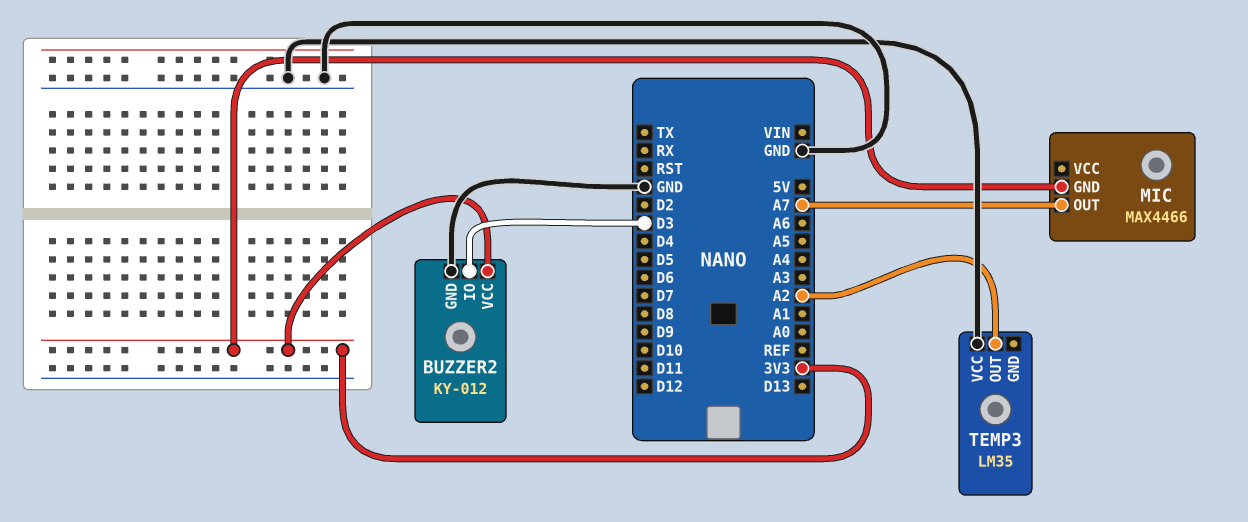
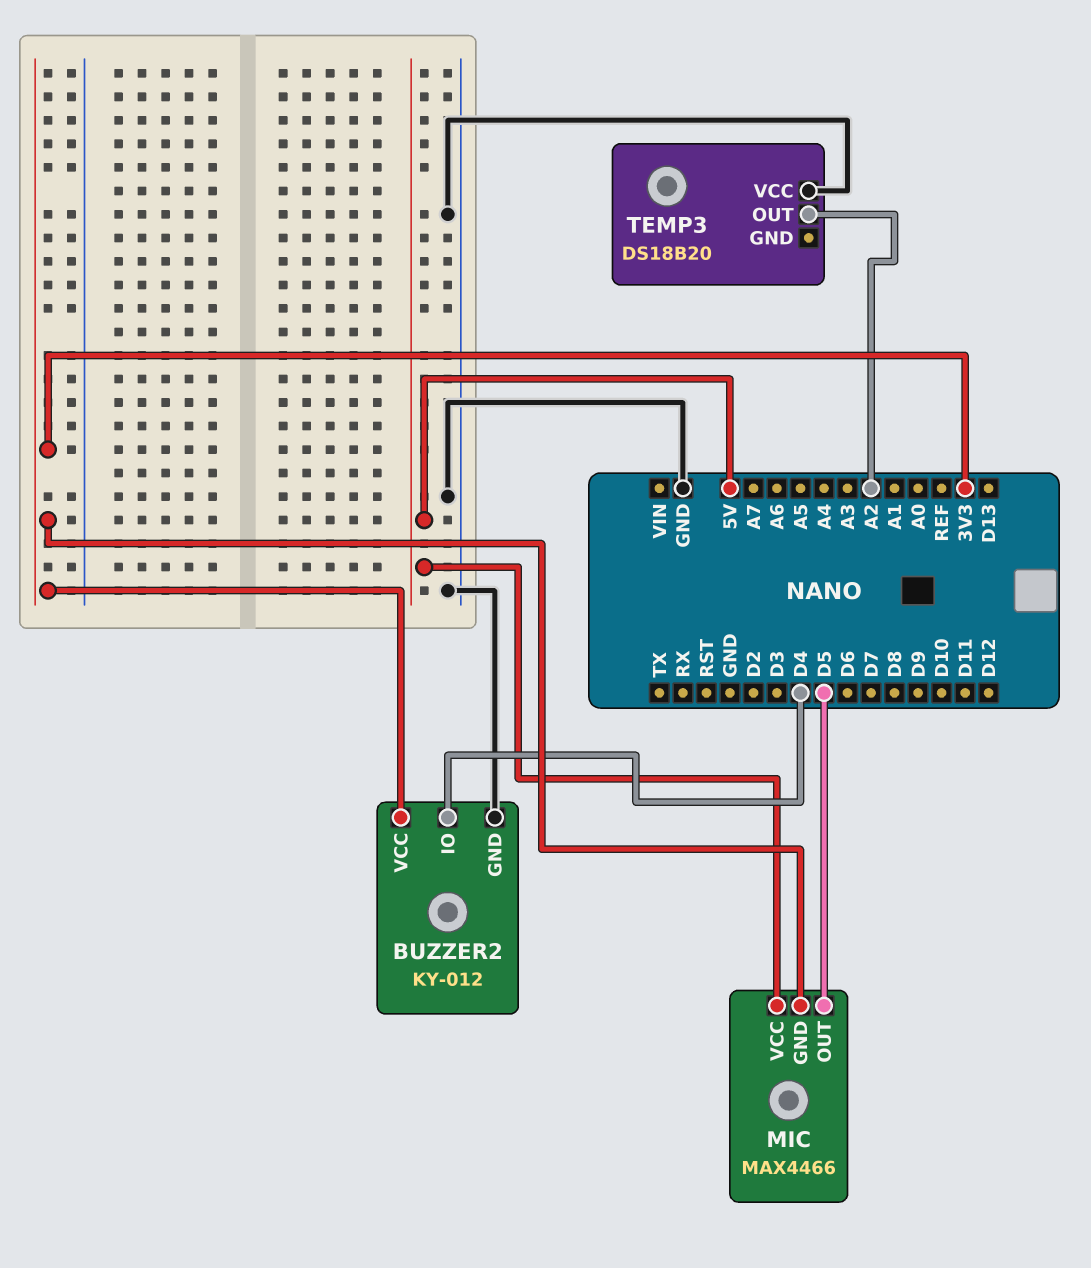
BUZZER2 pin IO: D3 -> D4
MIC pin OUT: A7 -> D5
MIC pin VCC: none -> 5V
TEMP3: LM35 -> DS18B20

